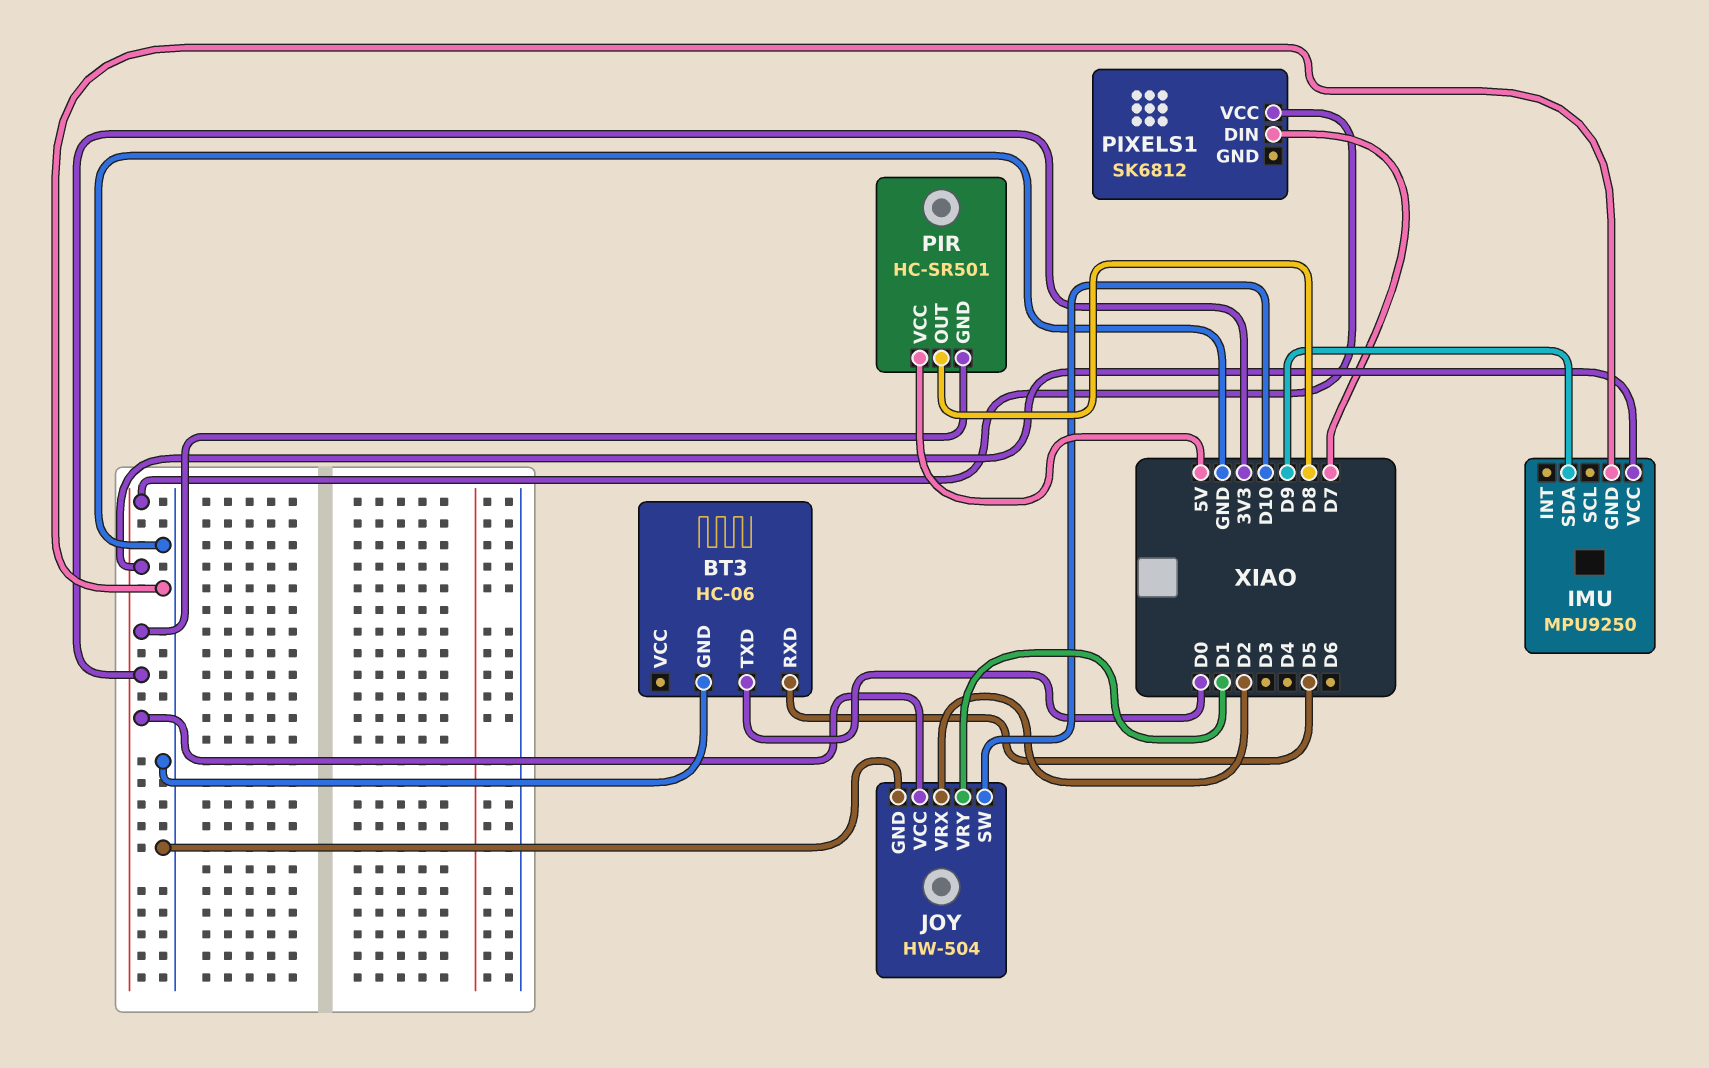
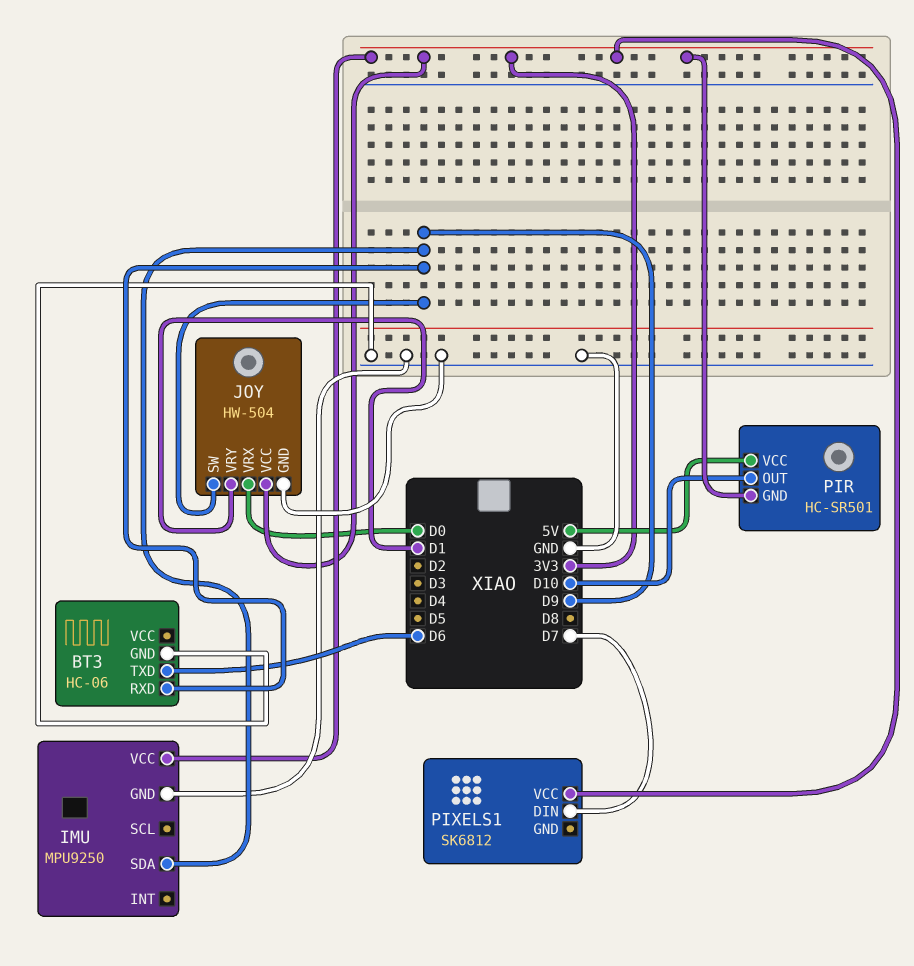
BT3 pin RXD: D5 -> D9
BT3 pin TXD: D0 -> D6
JOY pin SW: D10 -> D9
JOY pin VRX: D2 -> D0
PIR pin OUT: D8 -> D10

